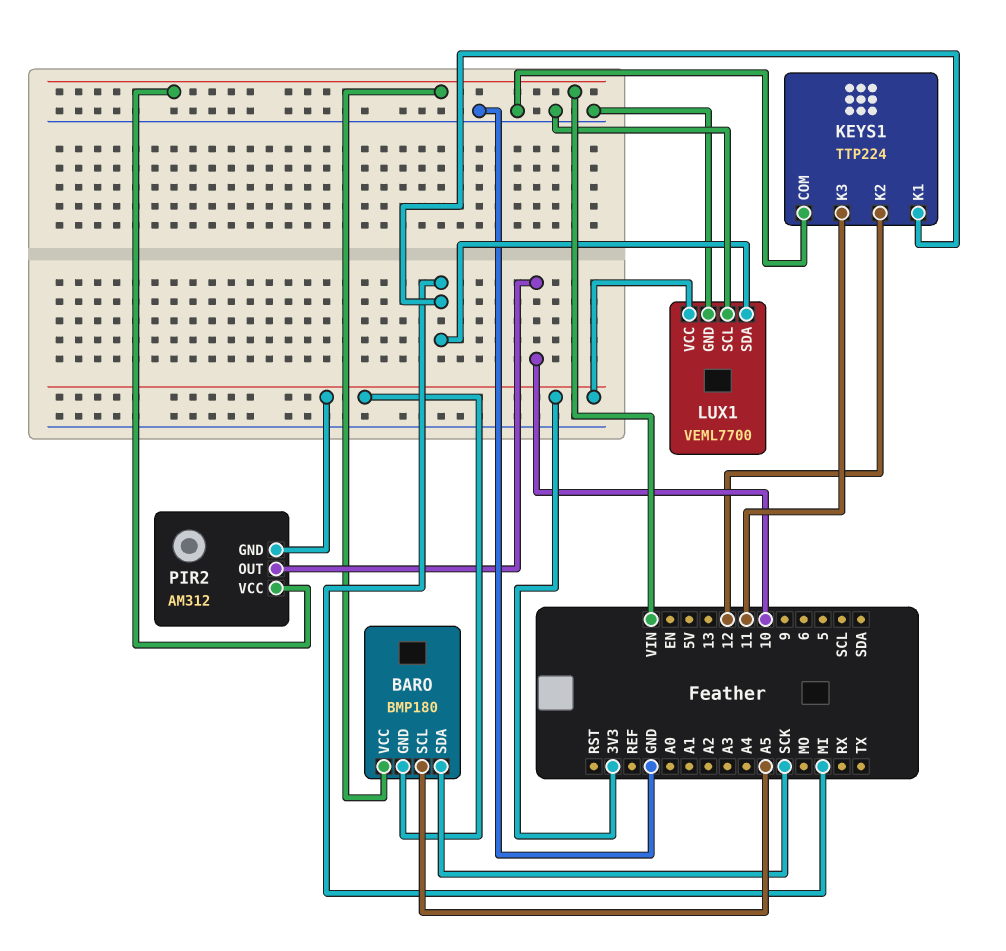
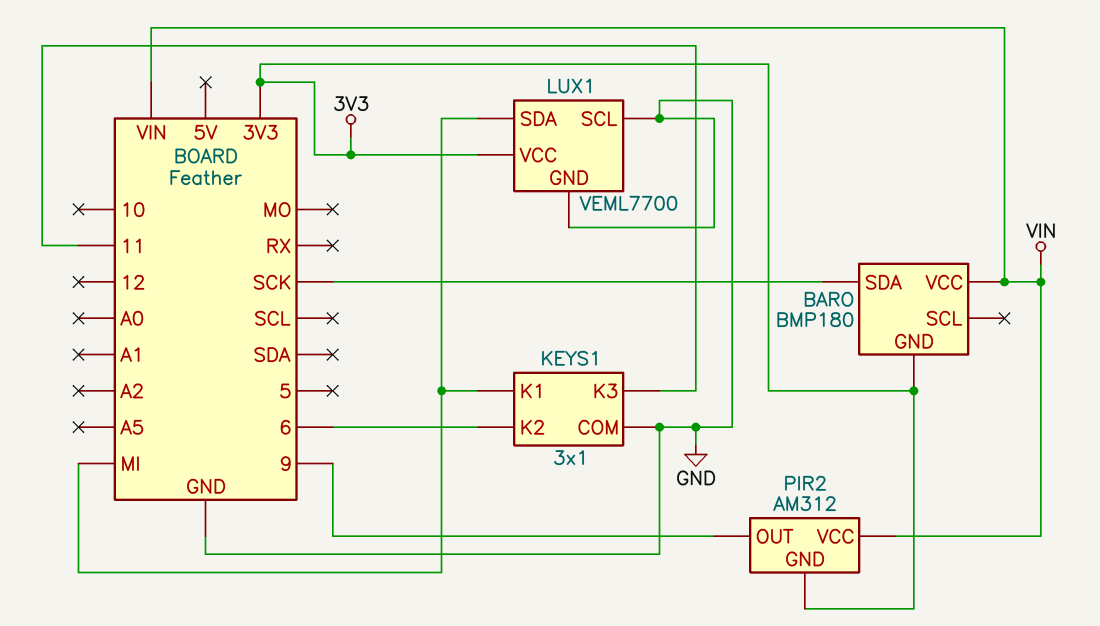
BARO pin SCL: A5 -> none
KEYS1: TTP224 -> 3x1
KEYS1 pin K2: 12 -> 6
PIR2 pin OUT: 10 -> 9

